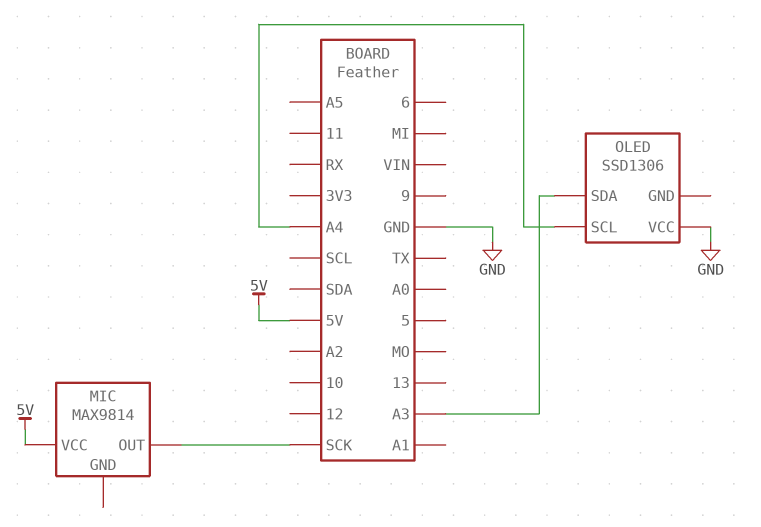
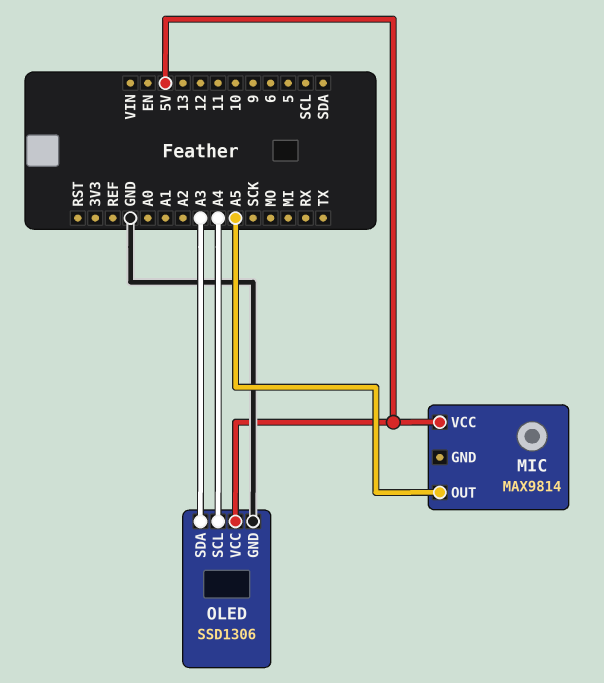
MIC pin OUT: SCK -> A5
OLED pin GND: none -> GND
OLED pin VCC: GND -> 5V

